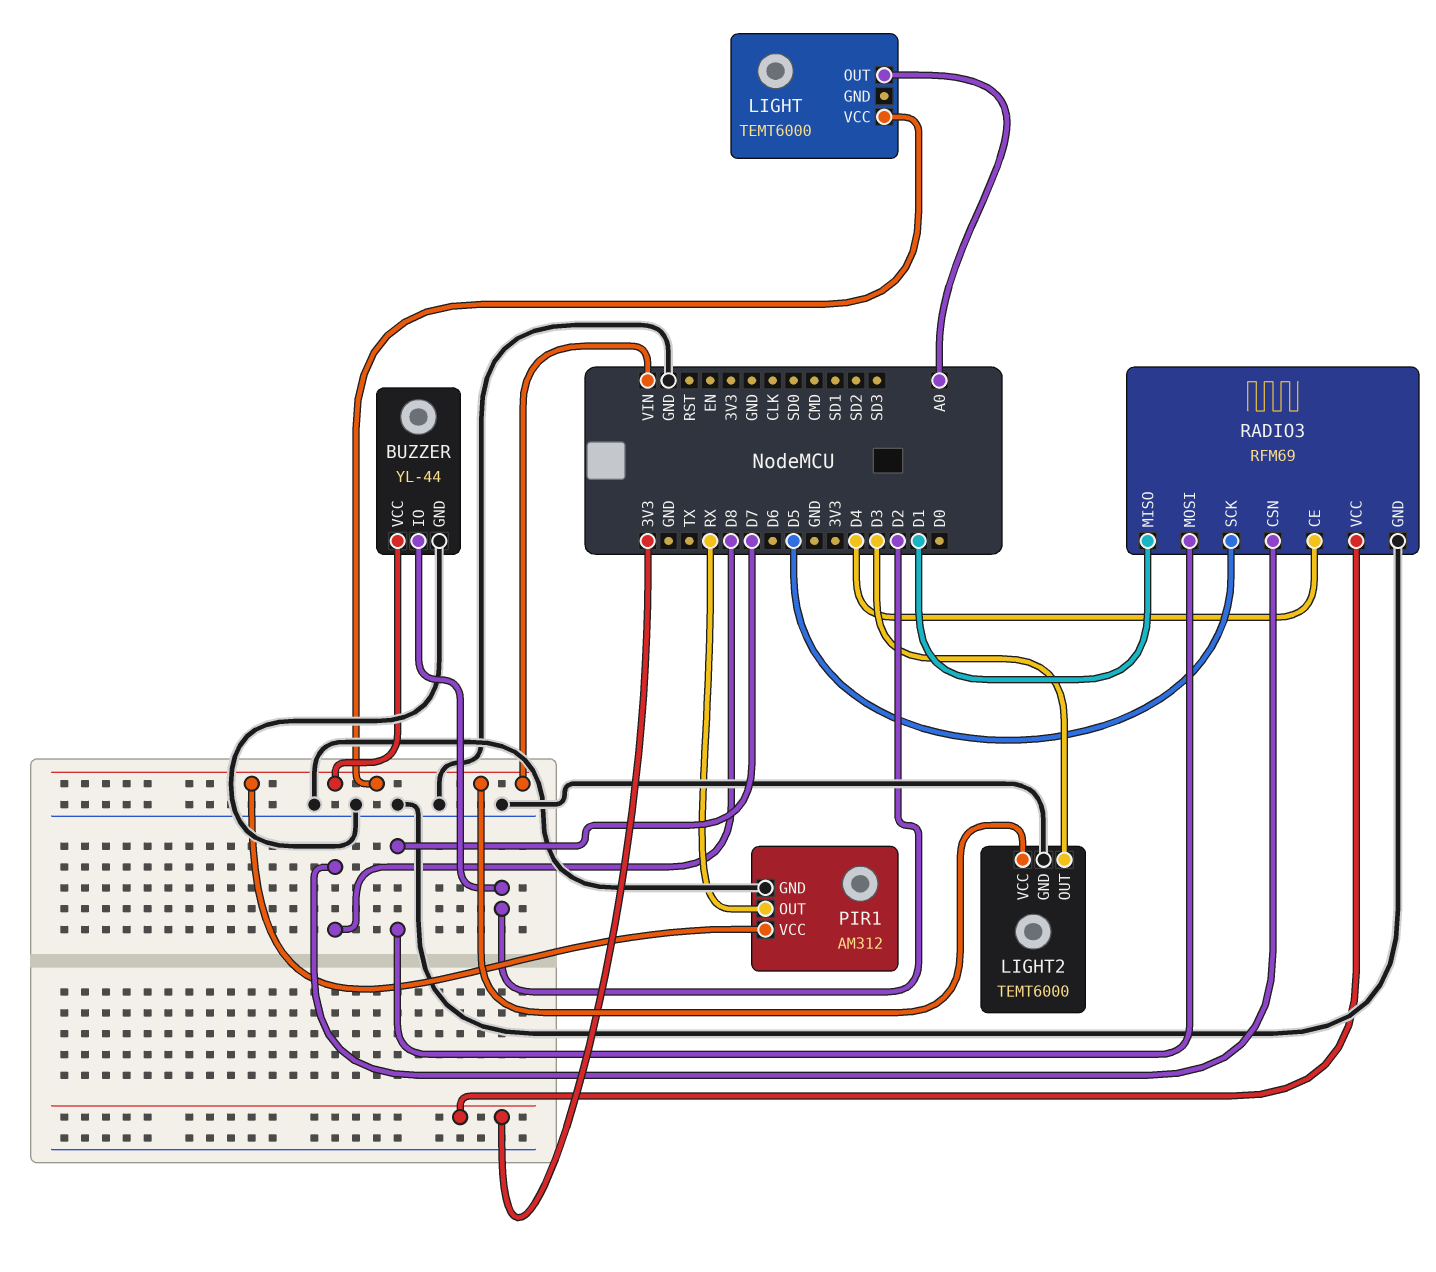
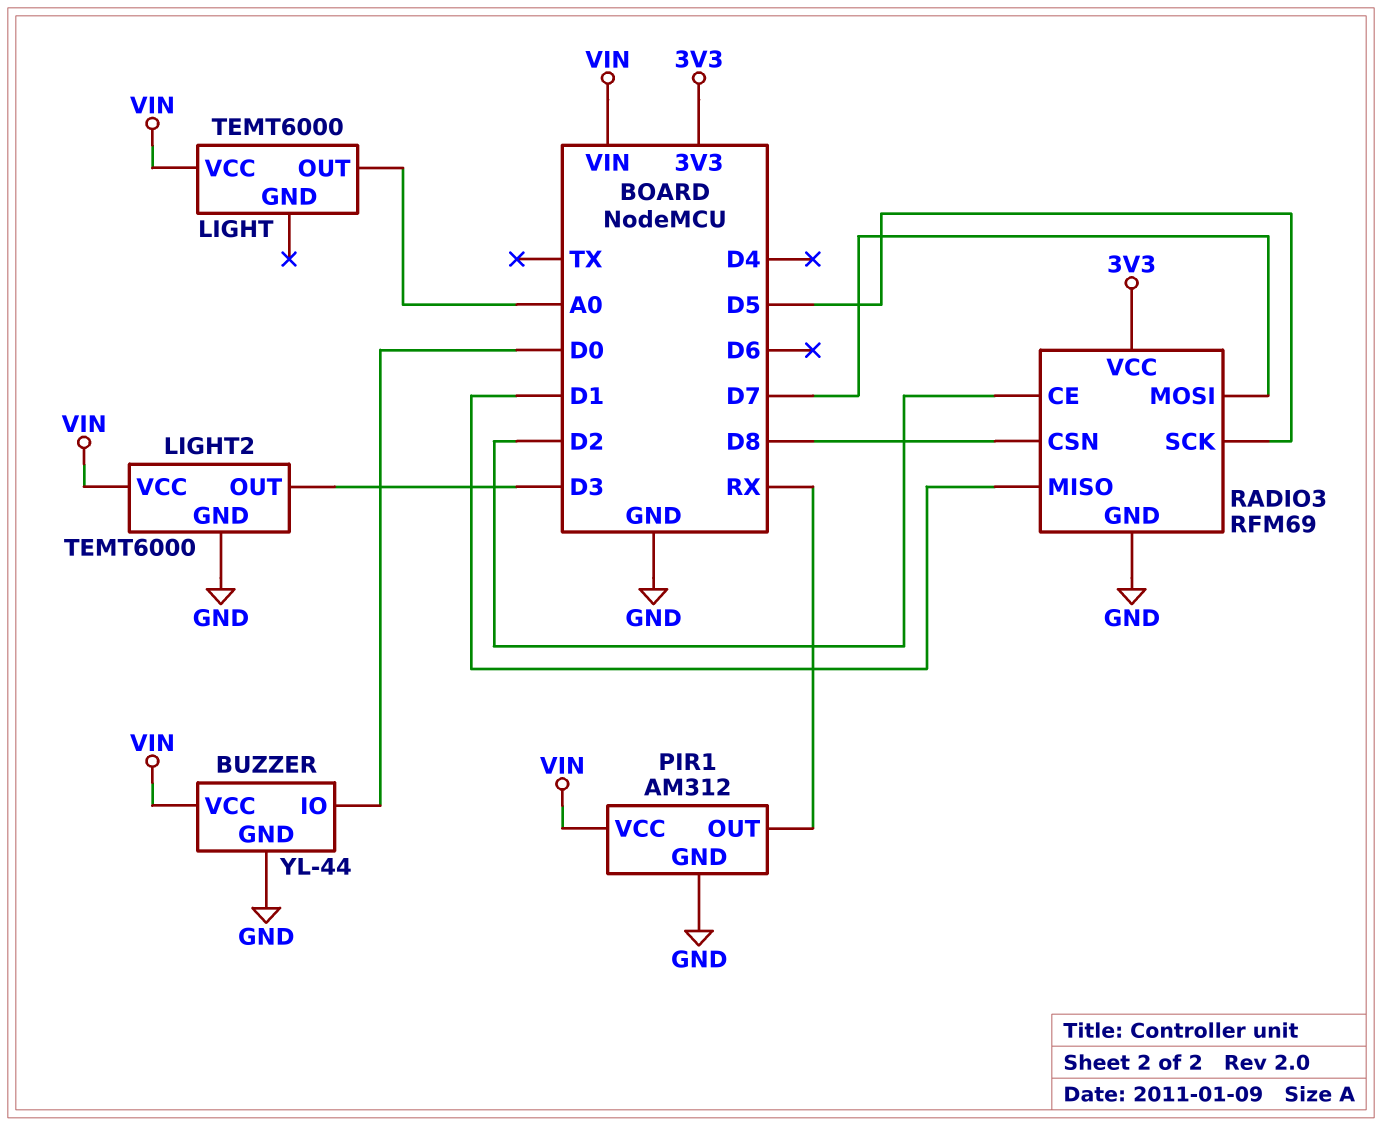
BUZZER pin IO: D2 -> D0
RADIO3 pin CE: D4 -> D2

